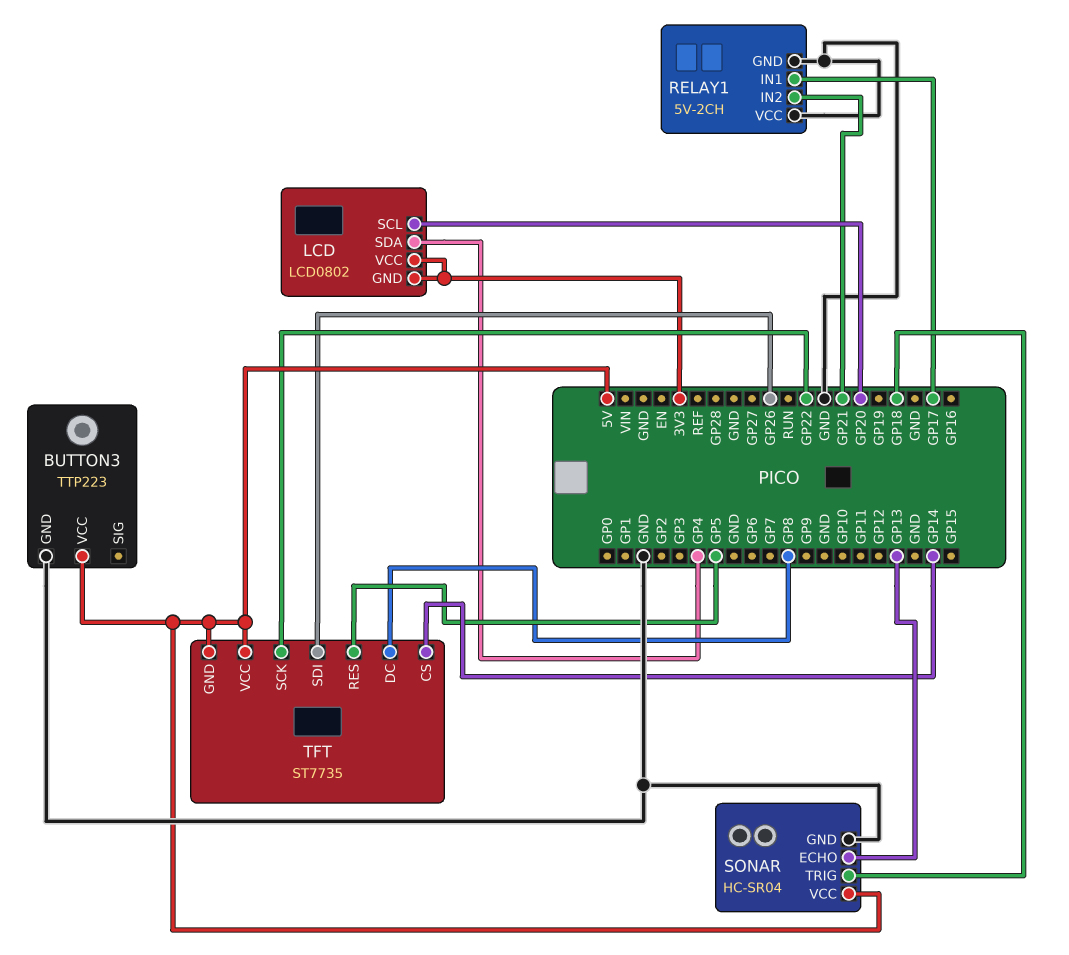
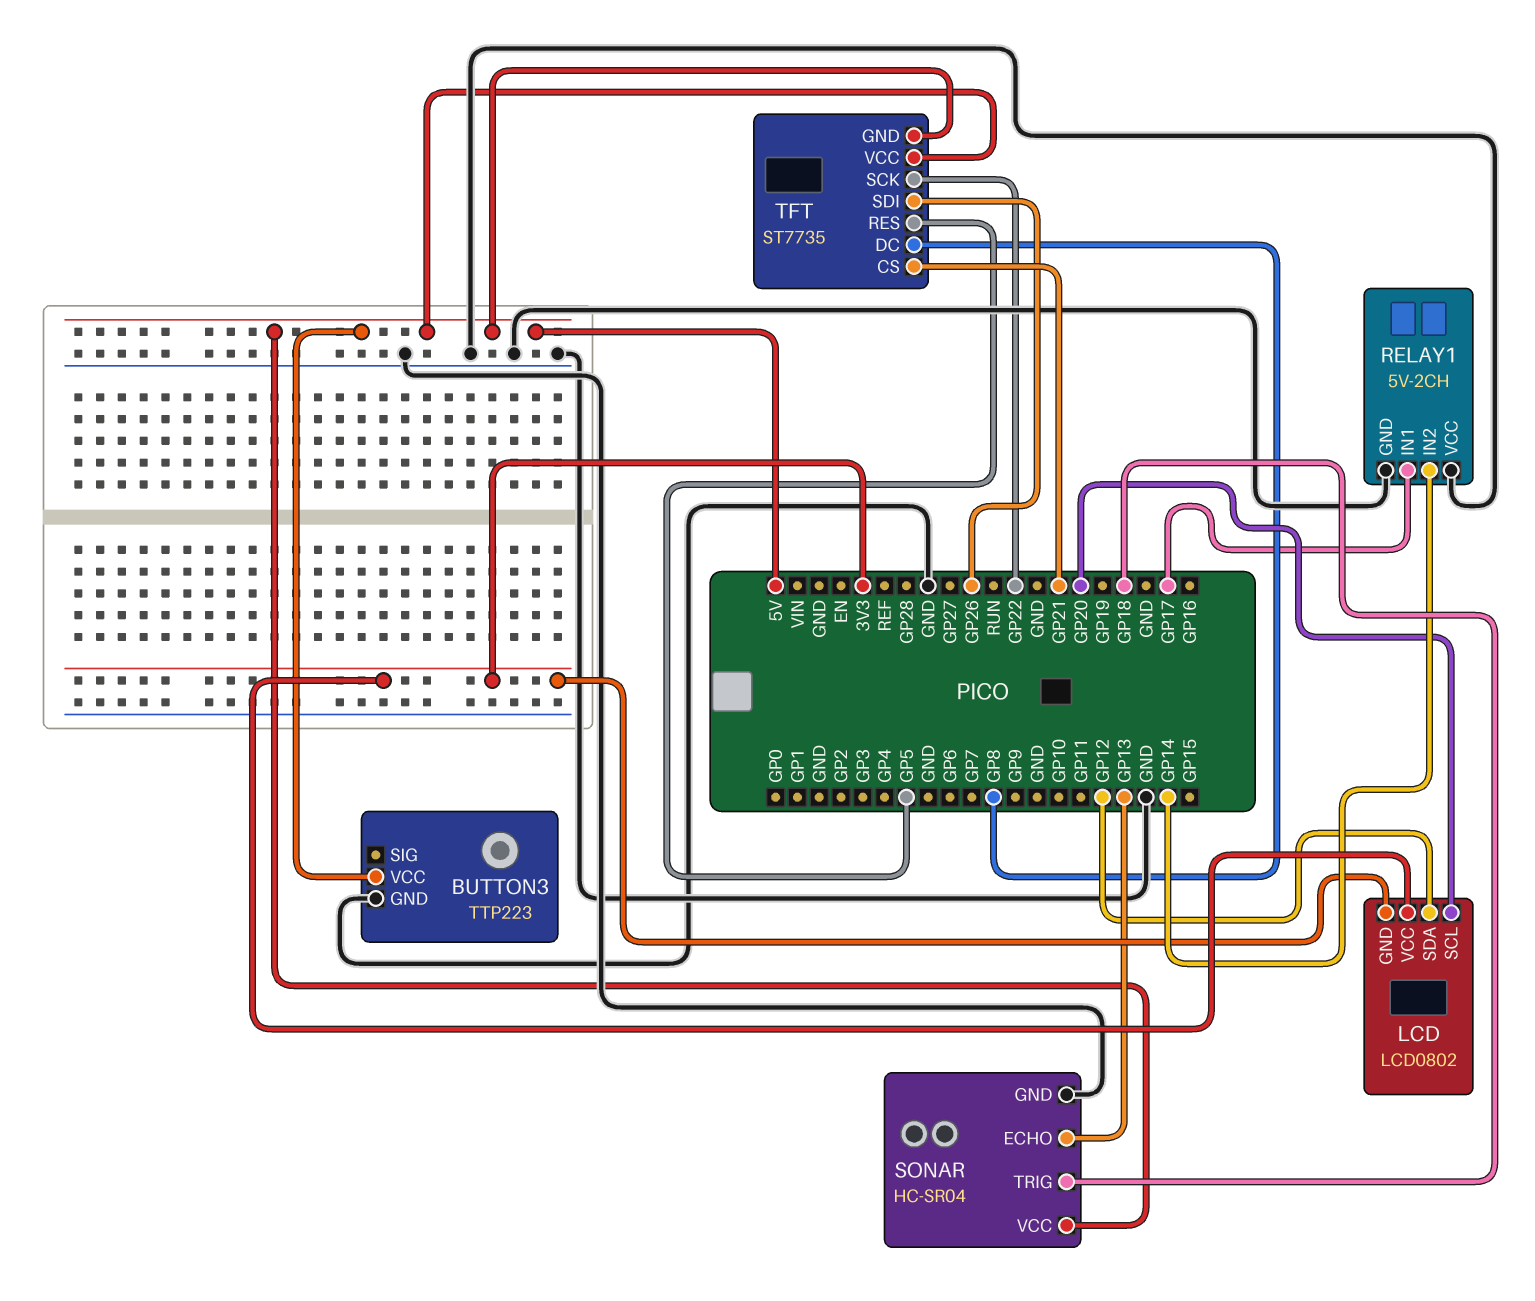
LCD pin SDA: GP4 -> GP12
RELAY1 pin IN2: GP21 -> GP14
TFT pin CS: GP14 -> GP21

